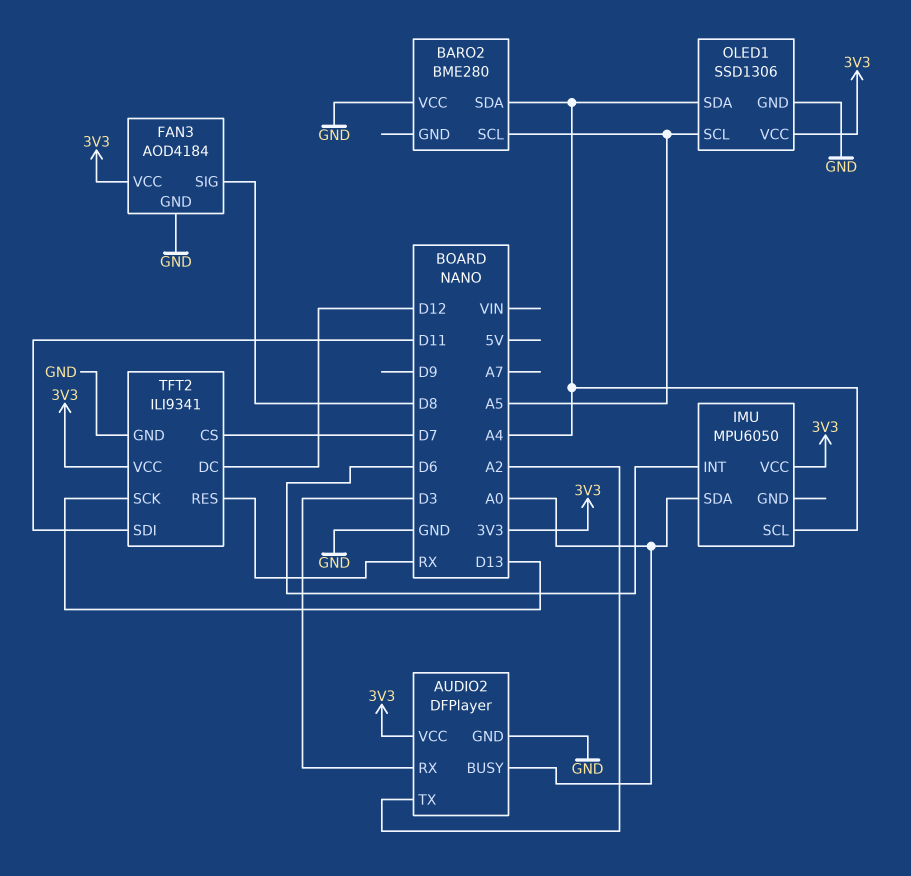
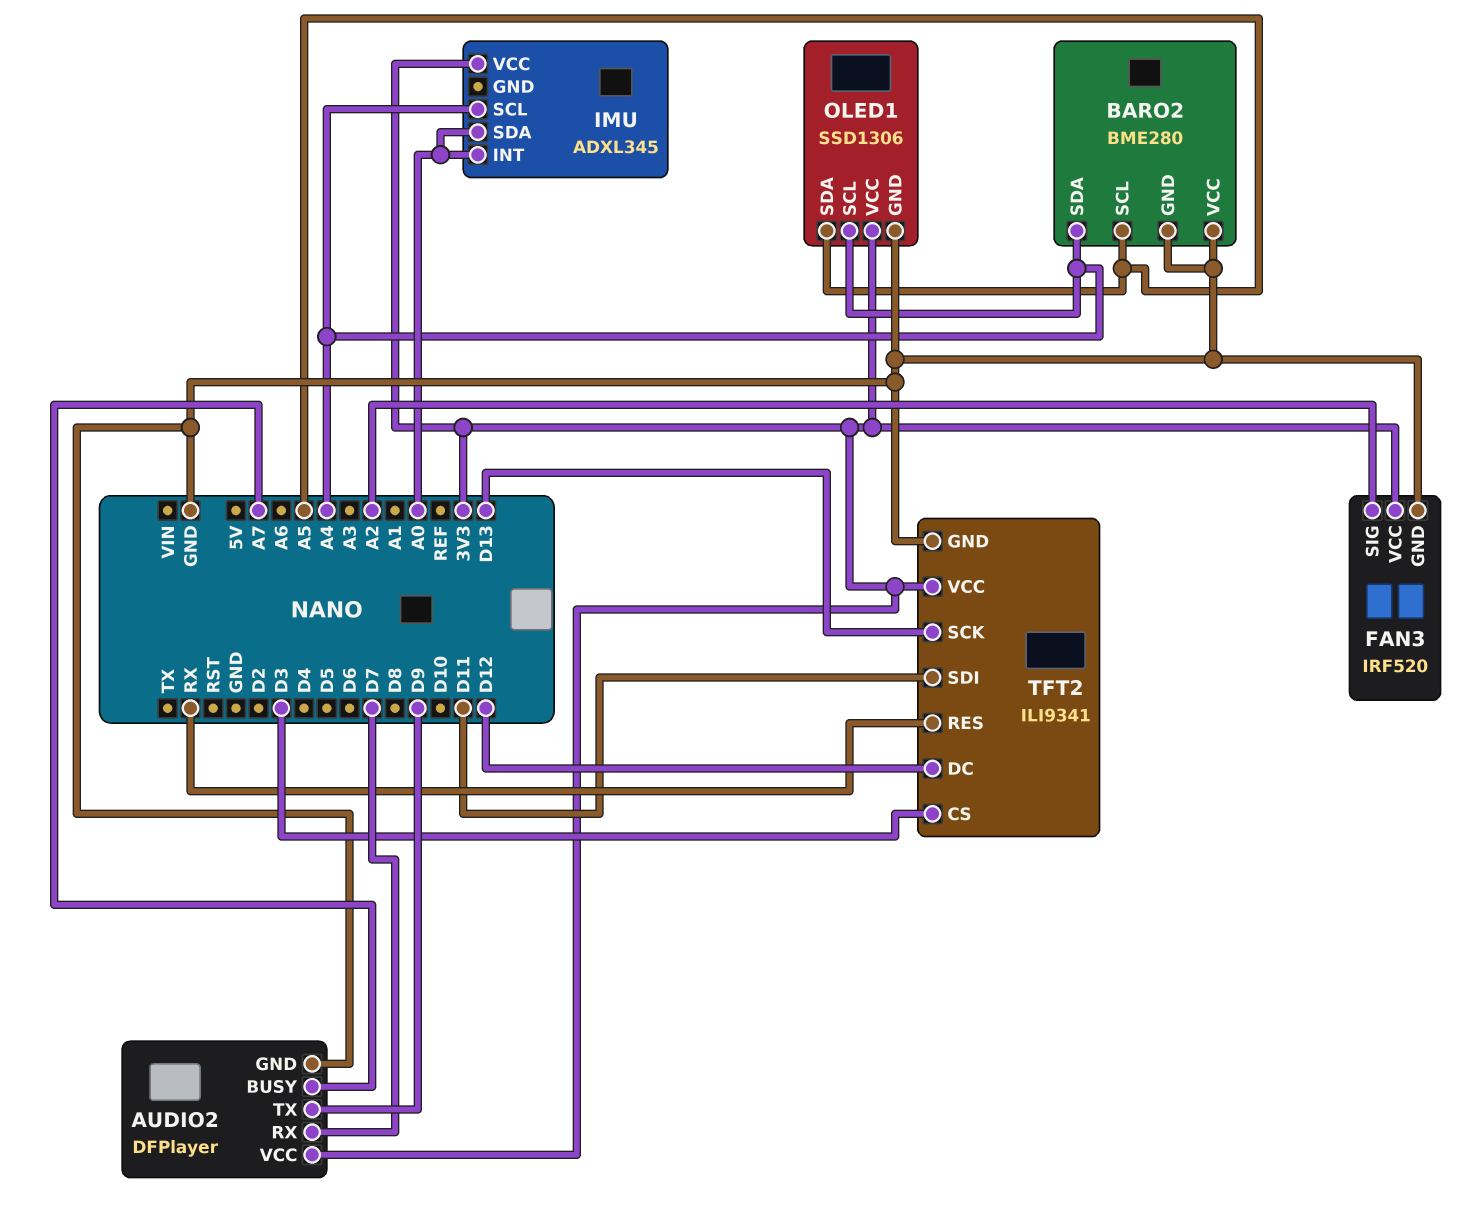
AUDIO2 pin BUSY: A0 -> A7
AUDIO2 pin RX: D3 -> D7
AUDIO2 pin TX: A2 -> D9
BARO2 pin GND: none -> GND
FAN3: AOD4184 -> IRF520
FAN3 pin SIG: D8 -> A2
IMU: MPU6050 -> ADXL345
IMU pin INT: D6 -> A0
OLED1 pin SCL: A5 -> A4
OLED1 pin SDA: A4 -> A5
TFT2 pin CS: D7 -> D3

